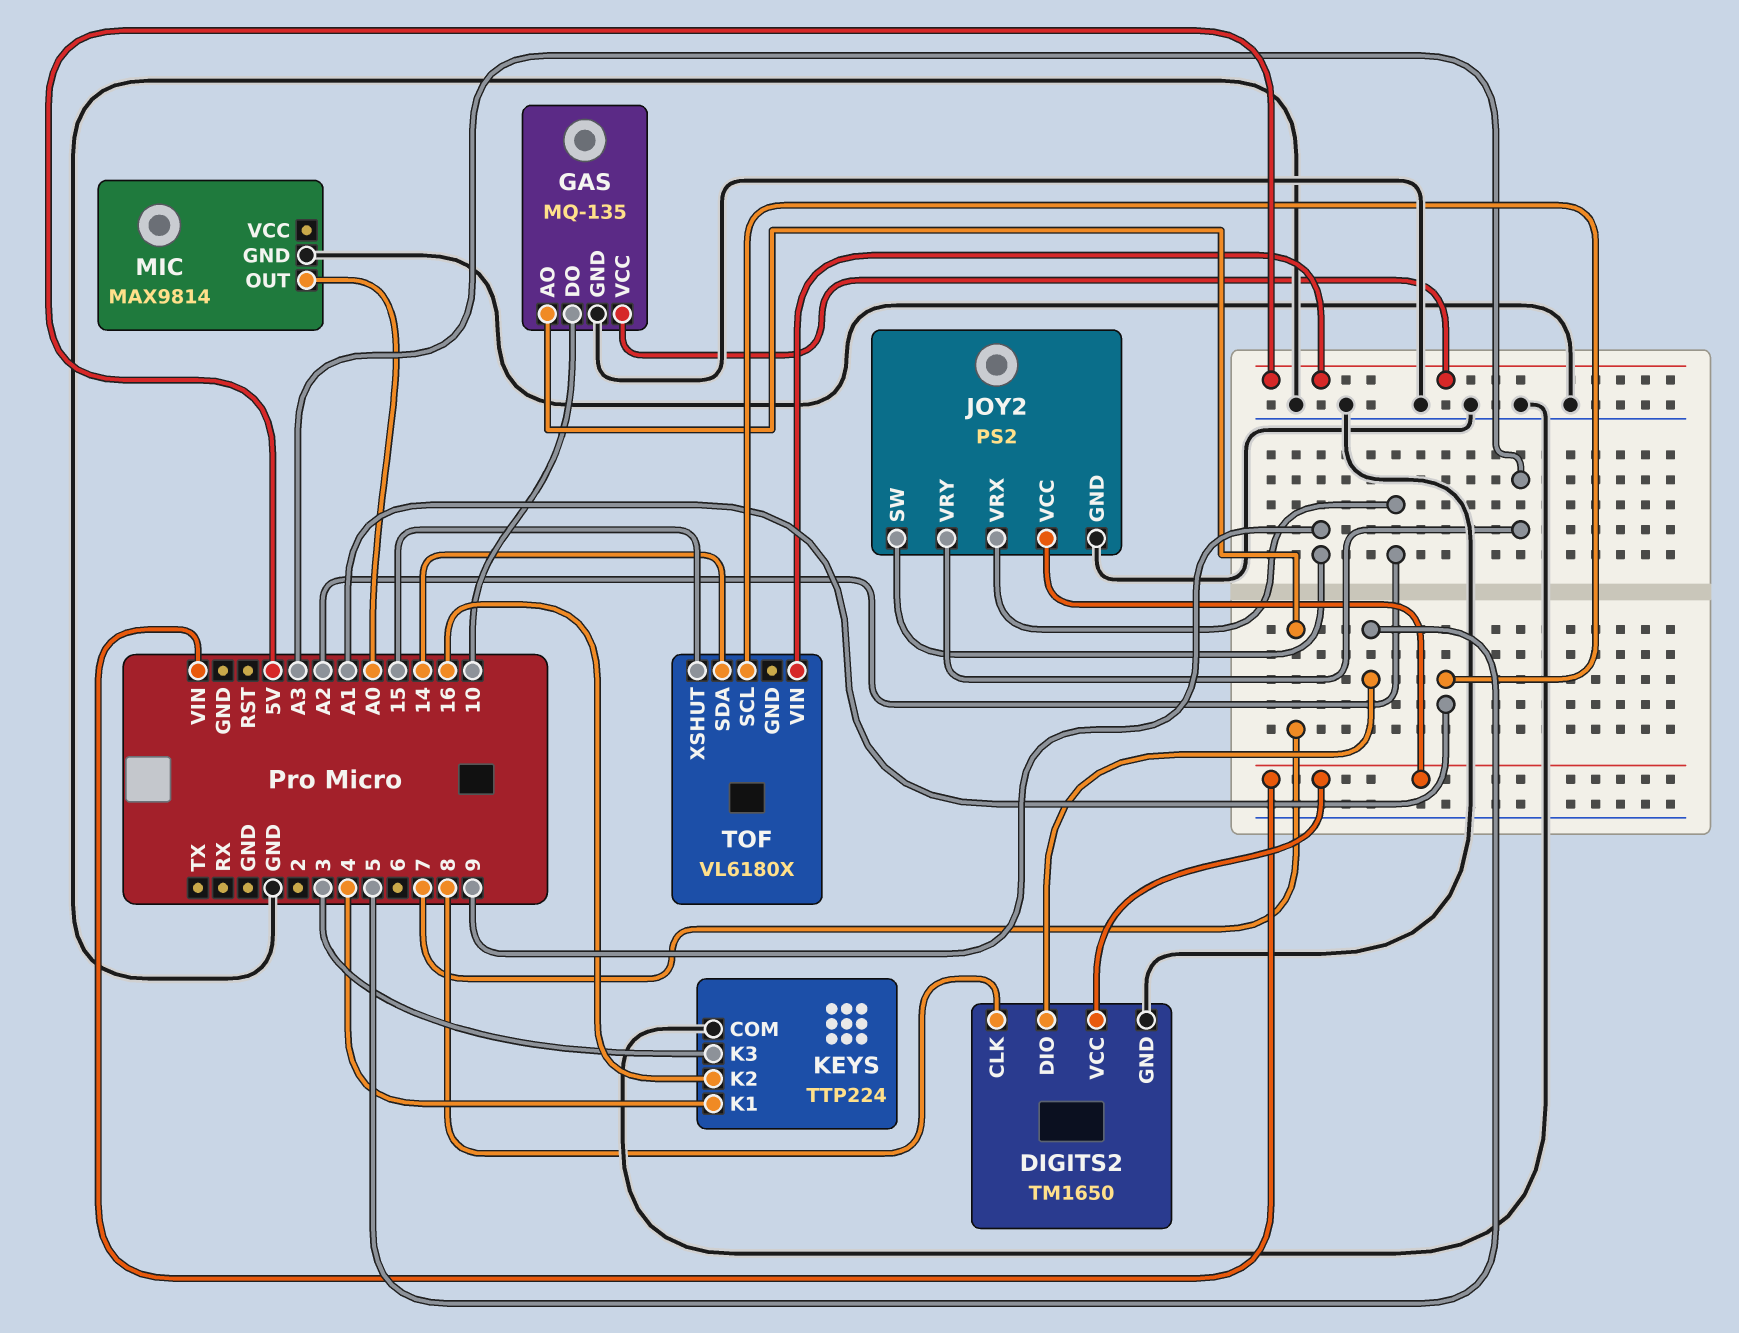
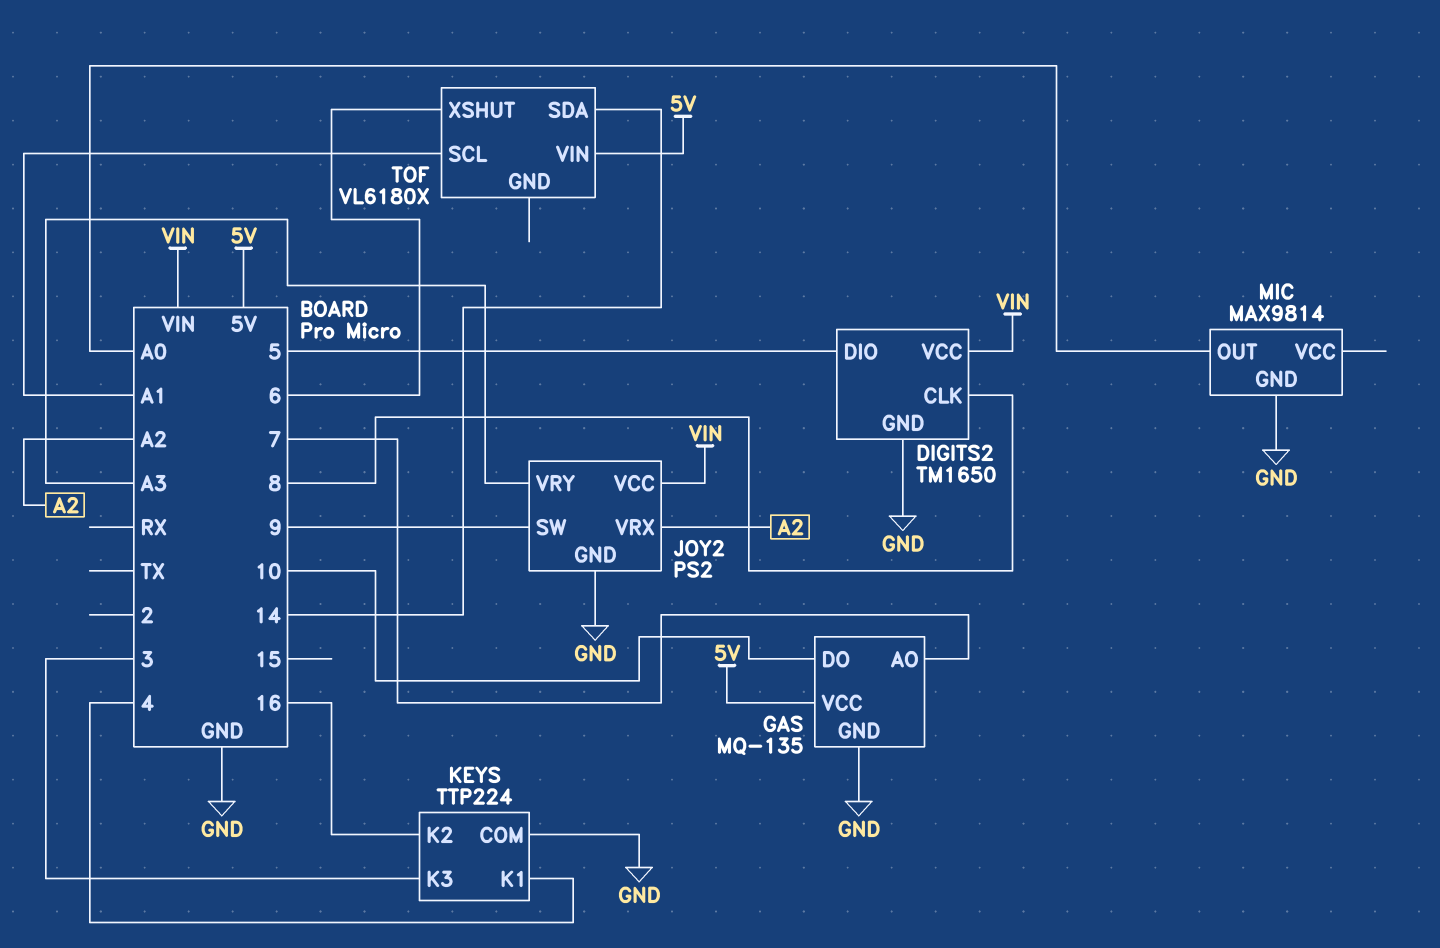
TOF pin XSHUT: 15 -> 6

